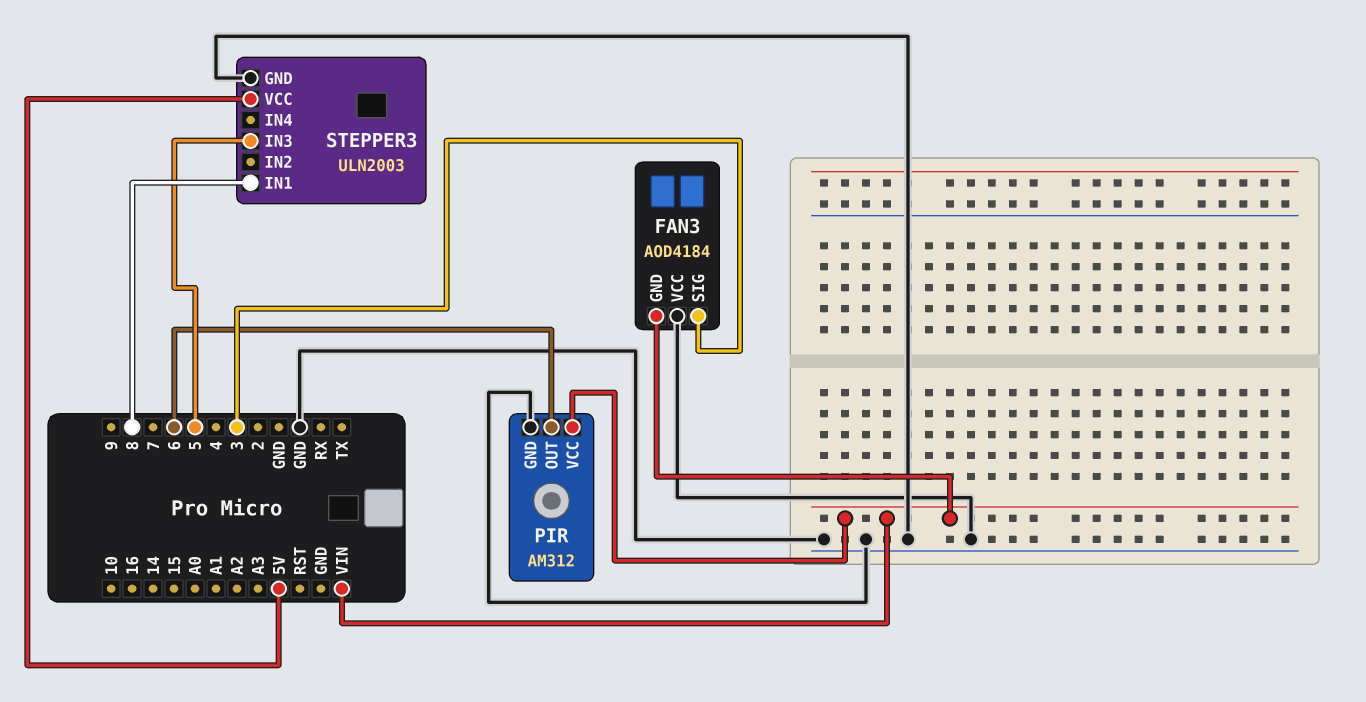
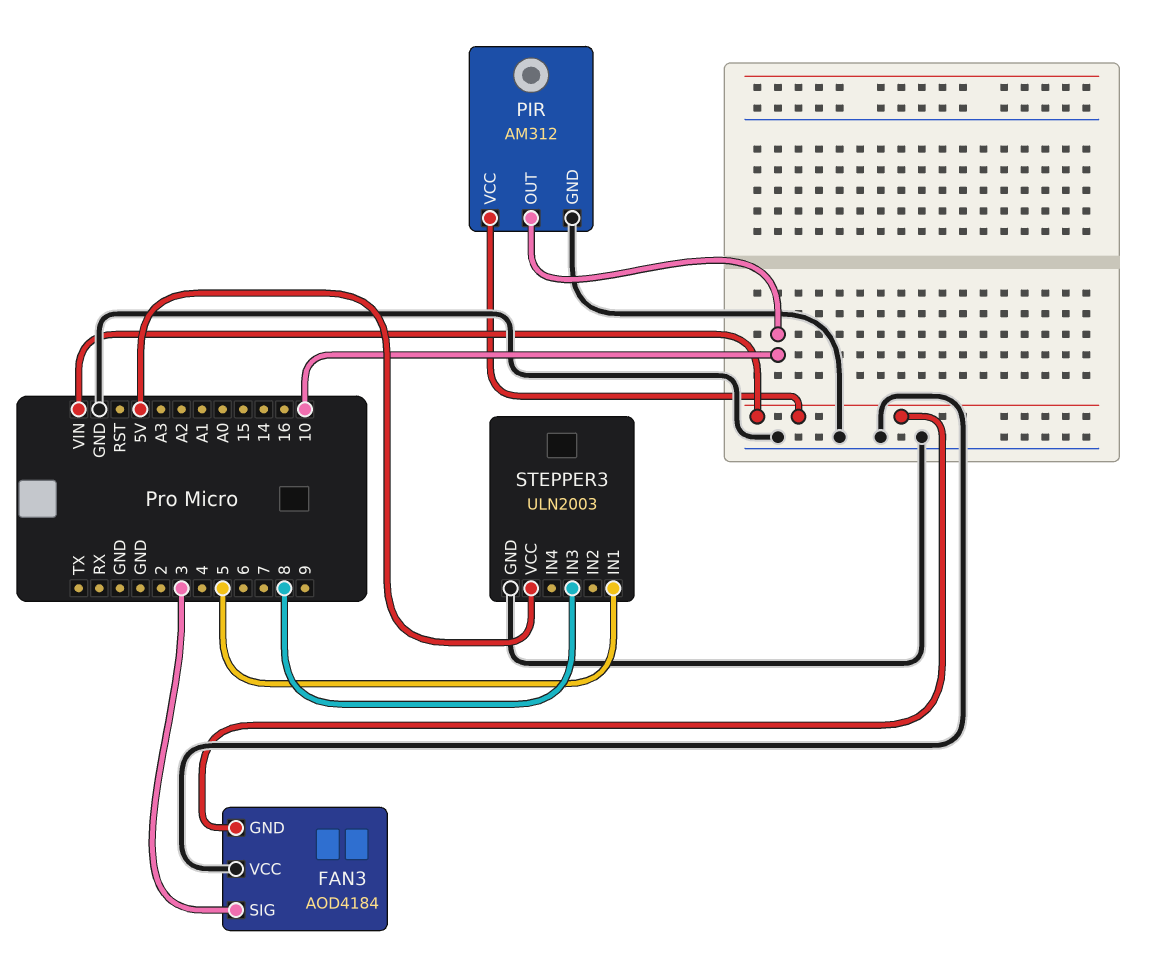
PIR pin OUT: 6 -> 10
STEPPER3 pin IN1: 8 -> 5
STEPPER3 pin IN3: 5 -> 8

